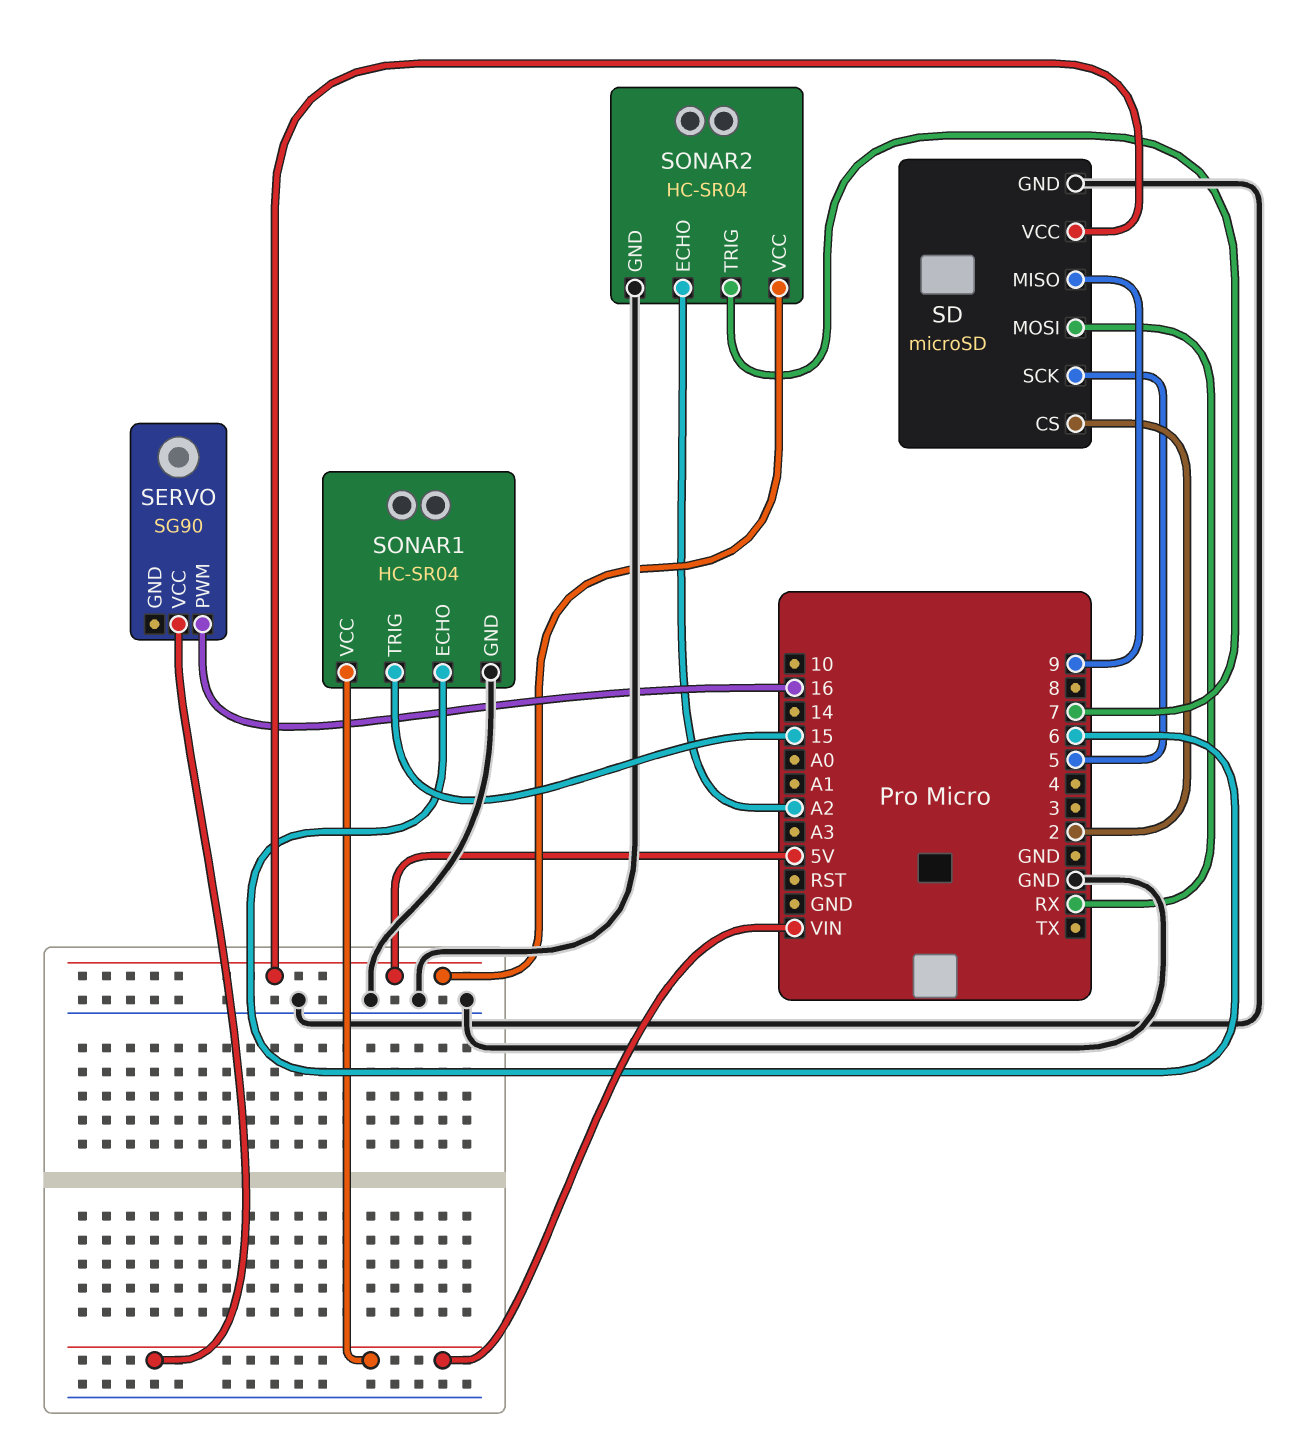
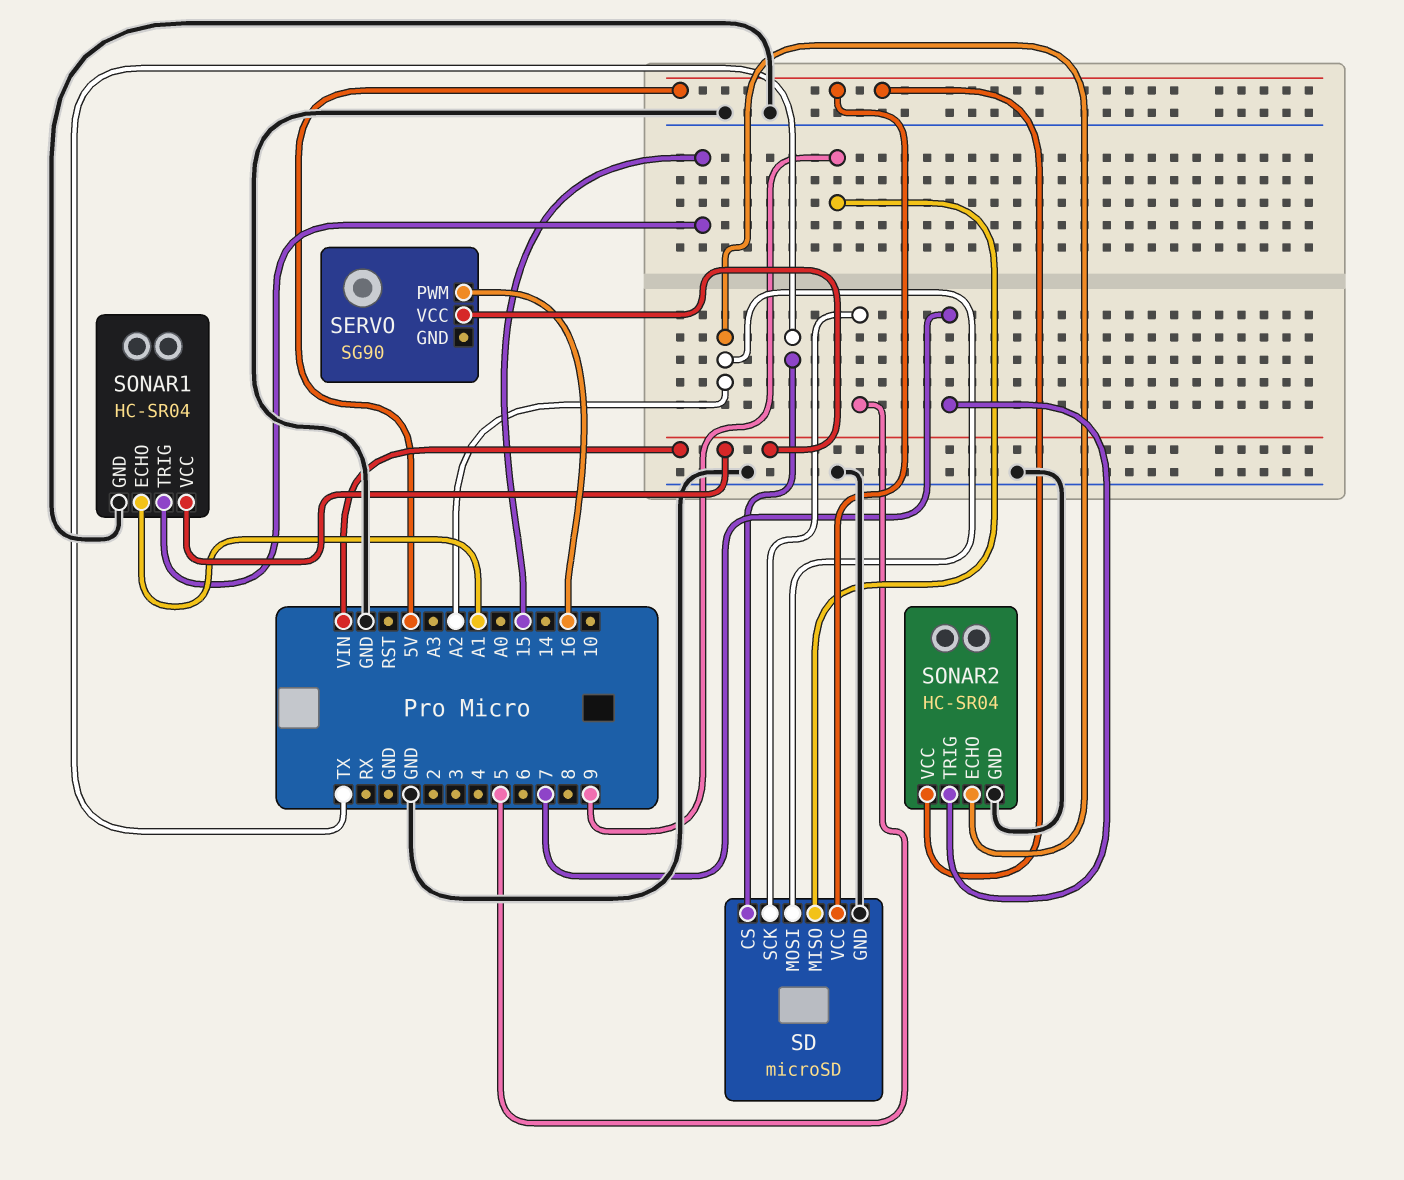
SD pin CS: 2 -> TX
SD pin MOSI: RX -> A2
SONAR1 pin ECHO: 6 -> A1

